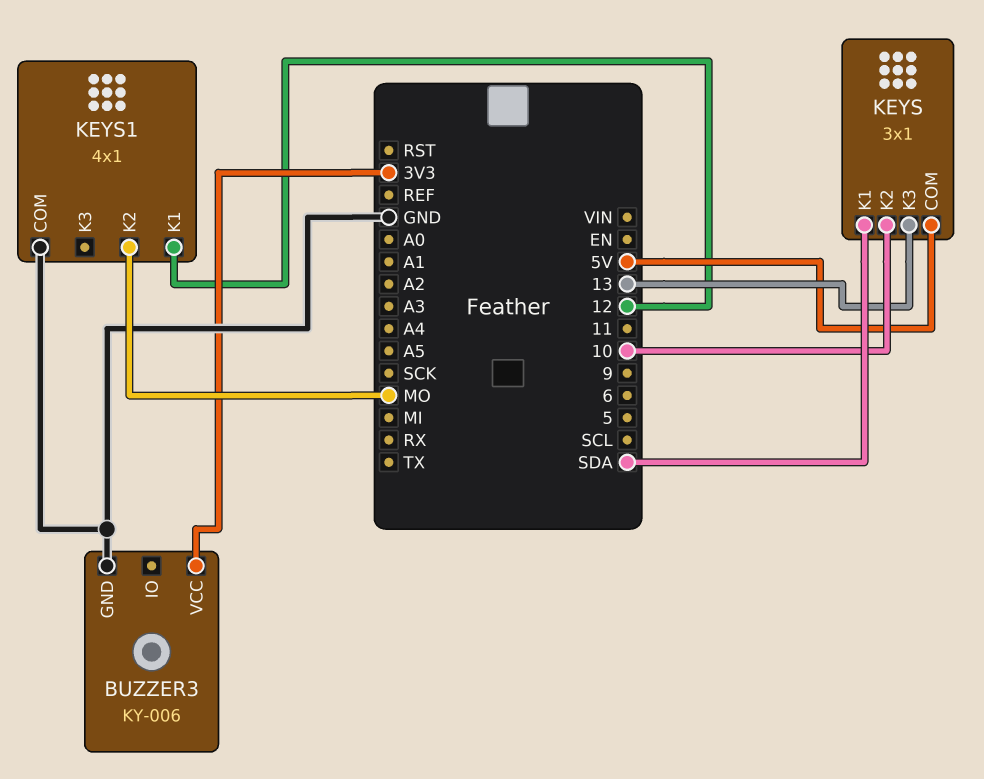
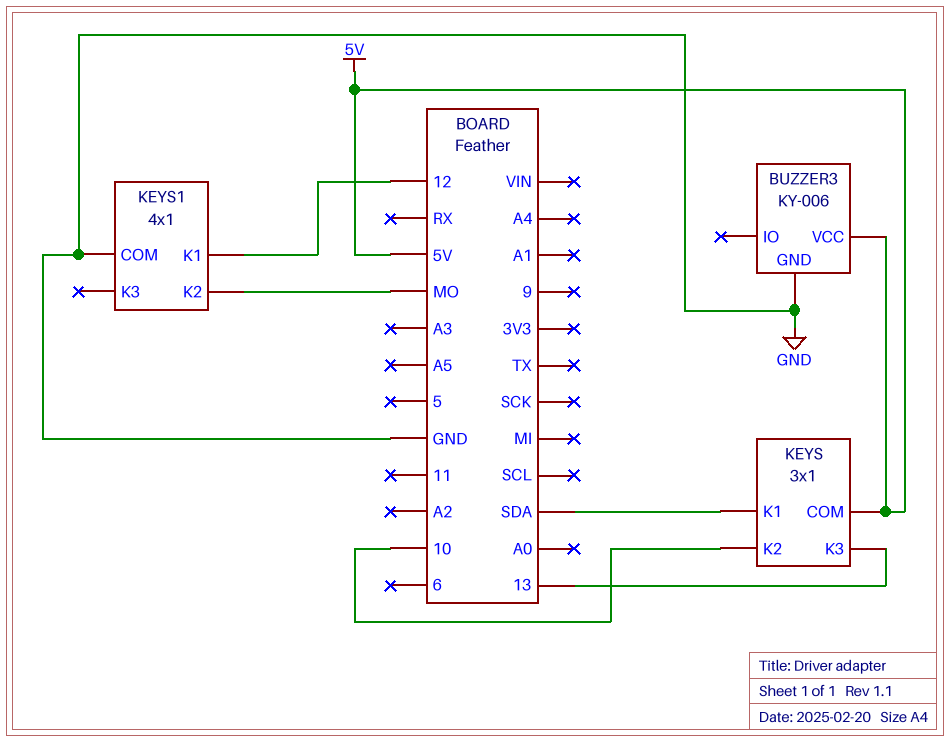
BUZZER3 pin VCC: 3V3 -> 5V

